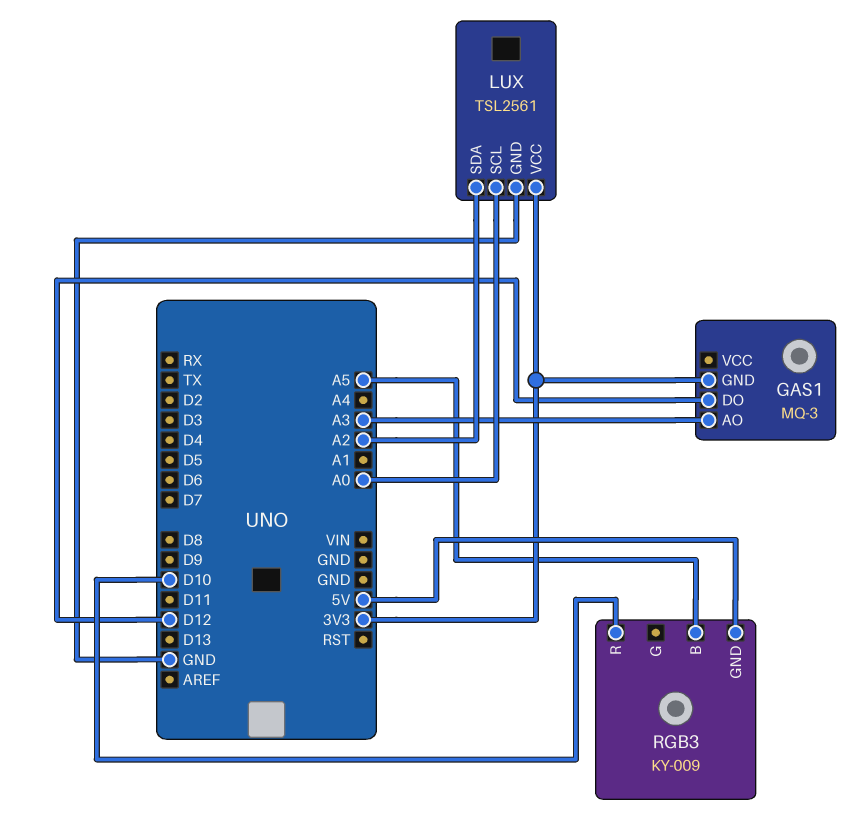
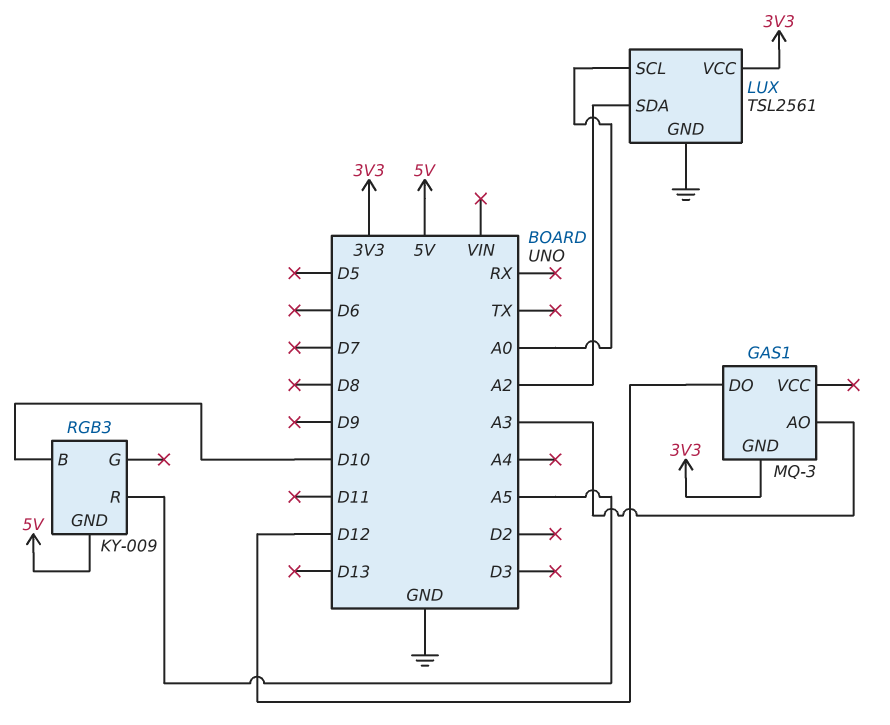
RGB3 pin B: A5 -> D10
RGB3 pin R: D10 -> A5

